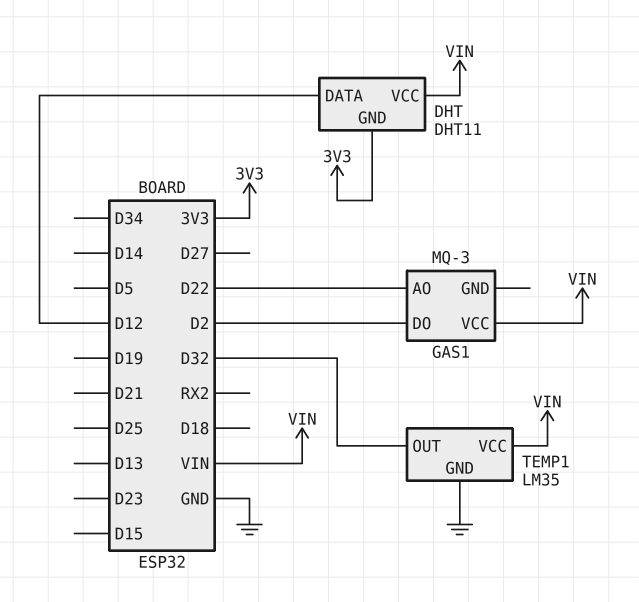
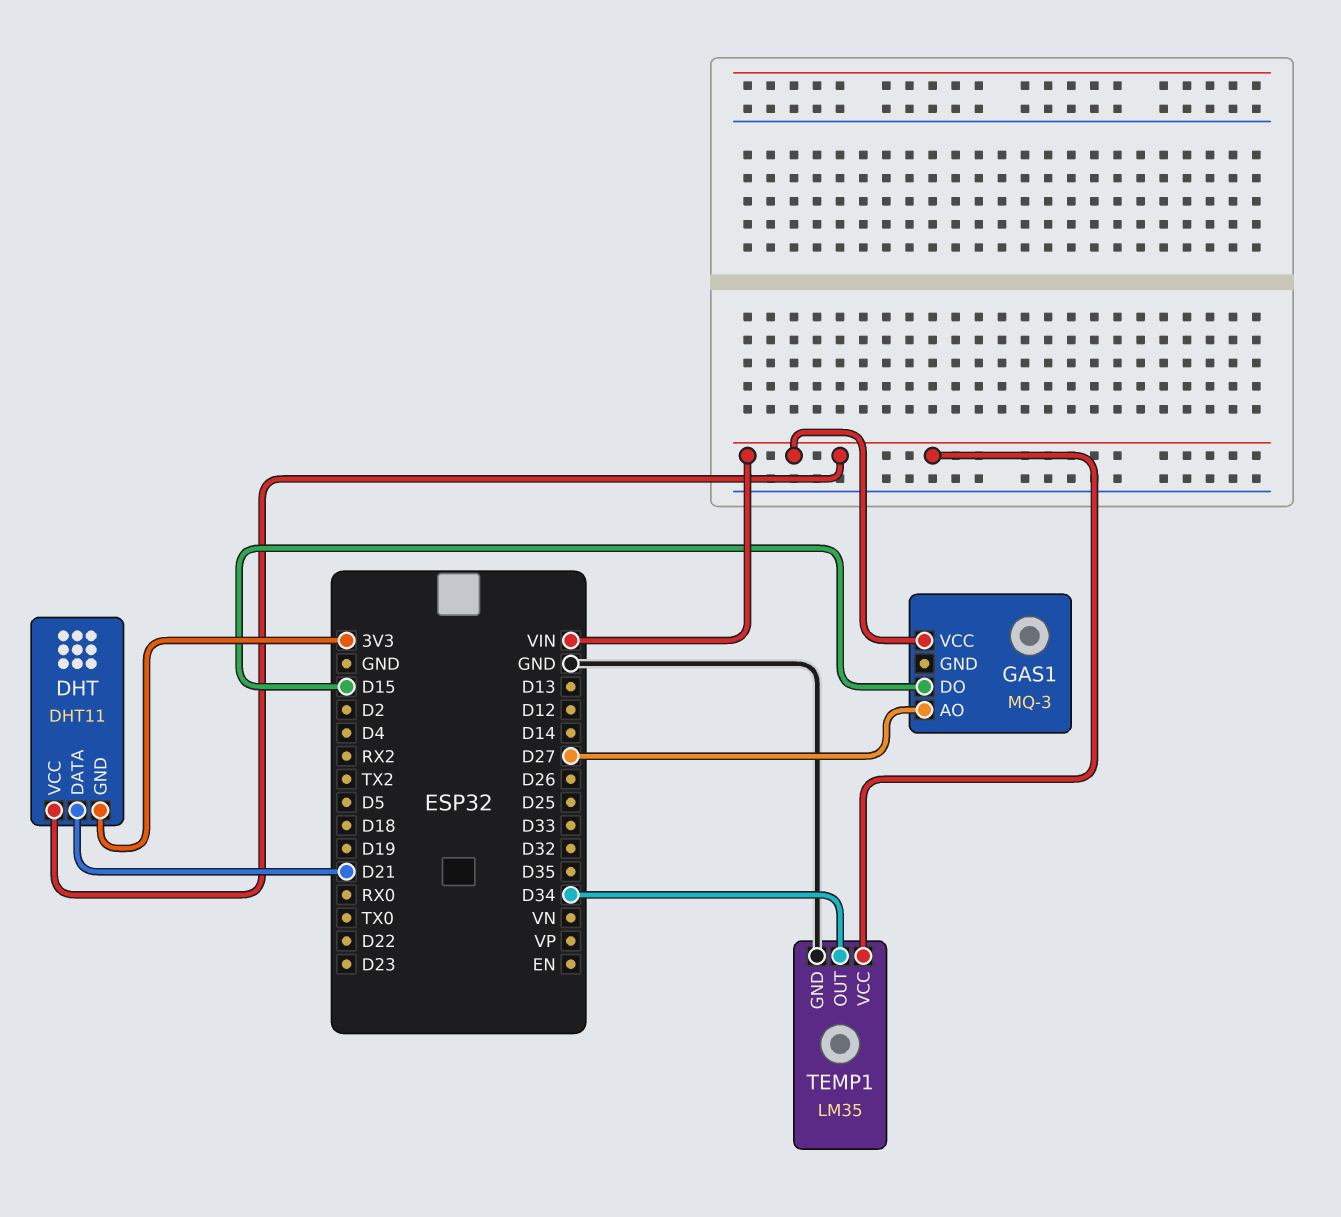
DHT pin DATA: D12 -> D21
GAS1 pin AO: D22 -> D27
GAS1 pin DO: D2 -> D15
TEMP1 pin OUT: D32 -> D34

